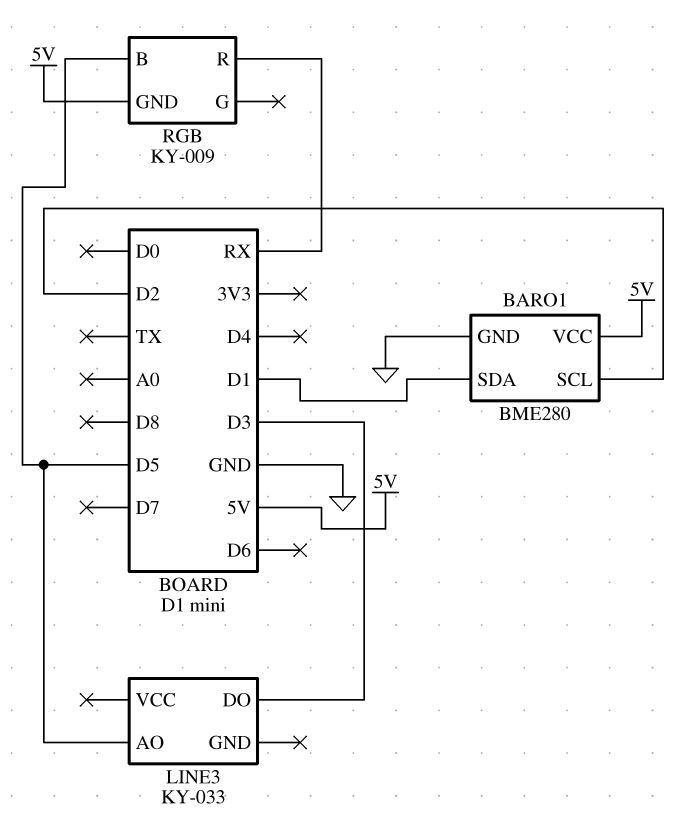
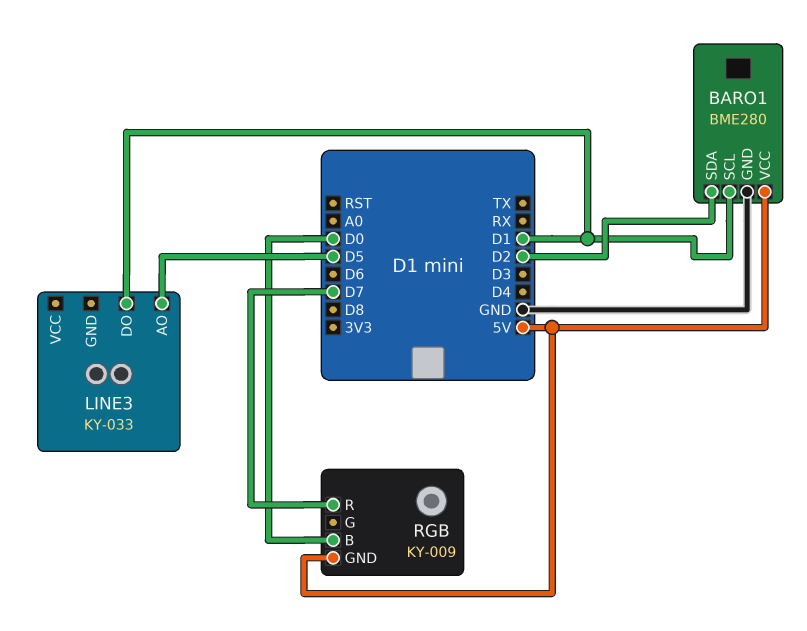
BARO1 pin SCL: D2 -> D1
BARO1 pin SDA: D1 -> D2
LINE3 pin DO: D3 -> D1
RGB pin B: D5 -> D0
RGB pin R: RX -> D7

